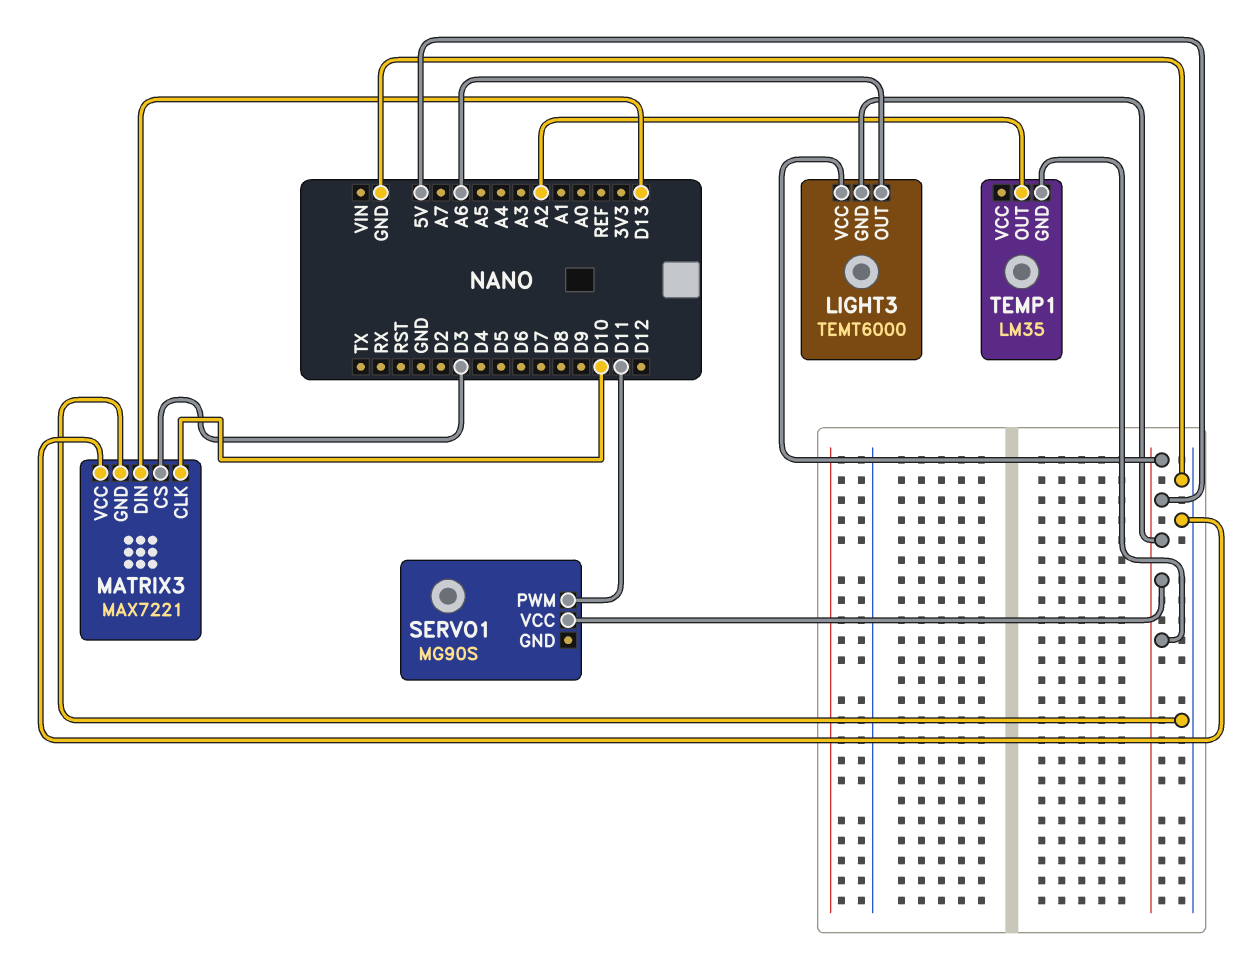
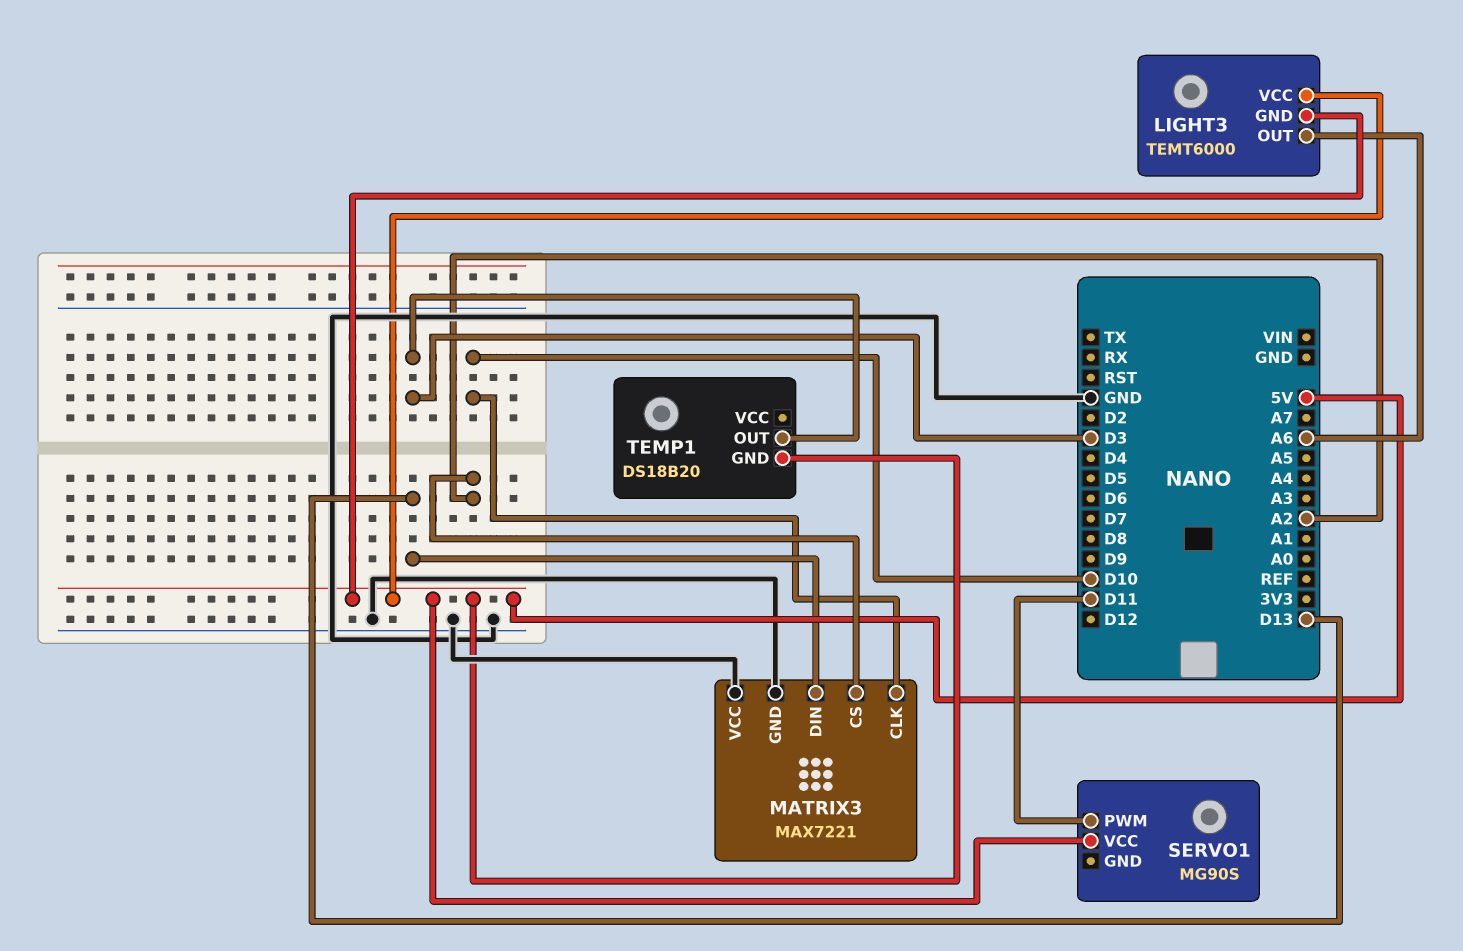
MATRIX3 pin CS: D3 -> A2
TEMP1: LM35 -> DS18B20
TEMP1 pin OUT: A2 -> D3

